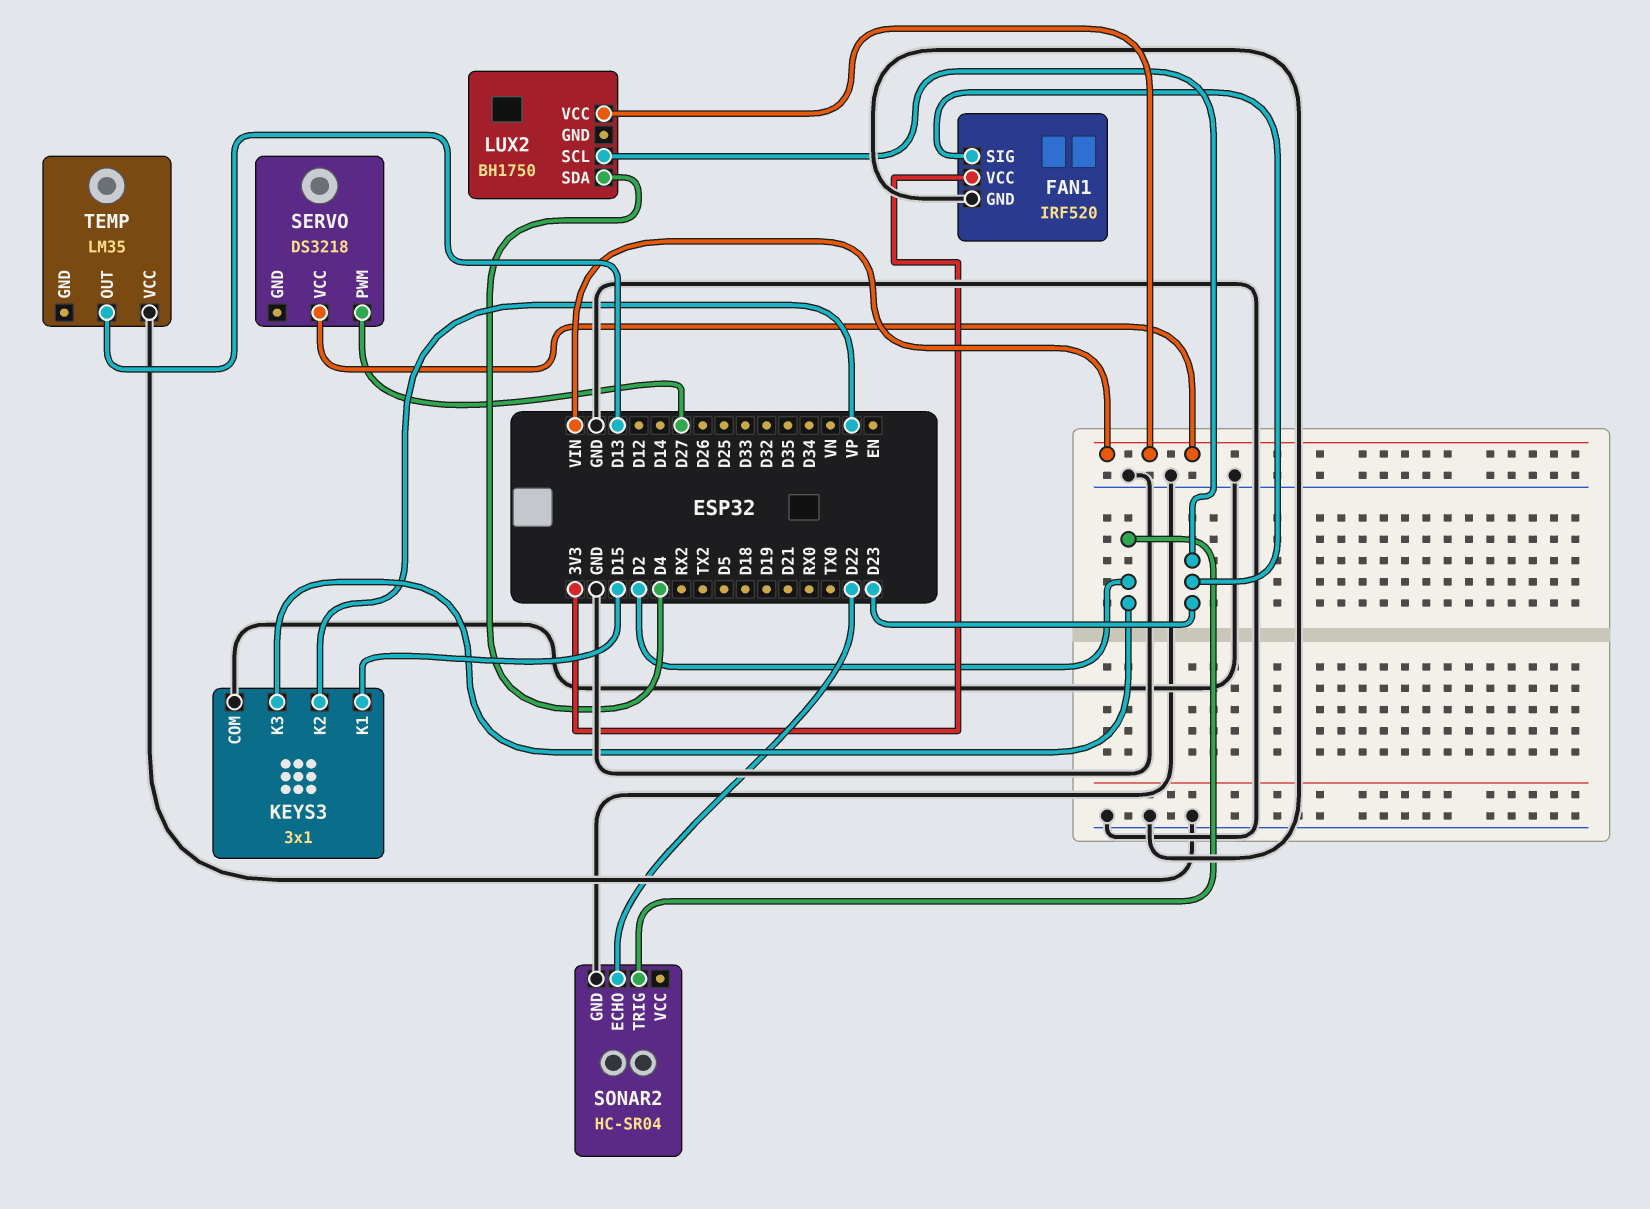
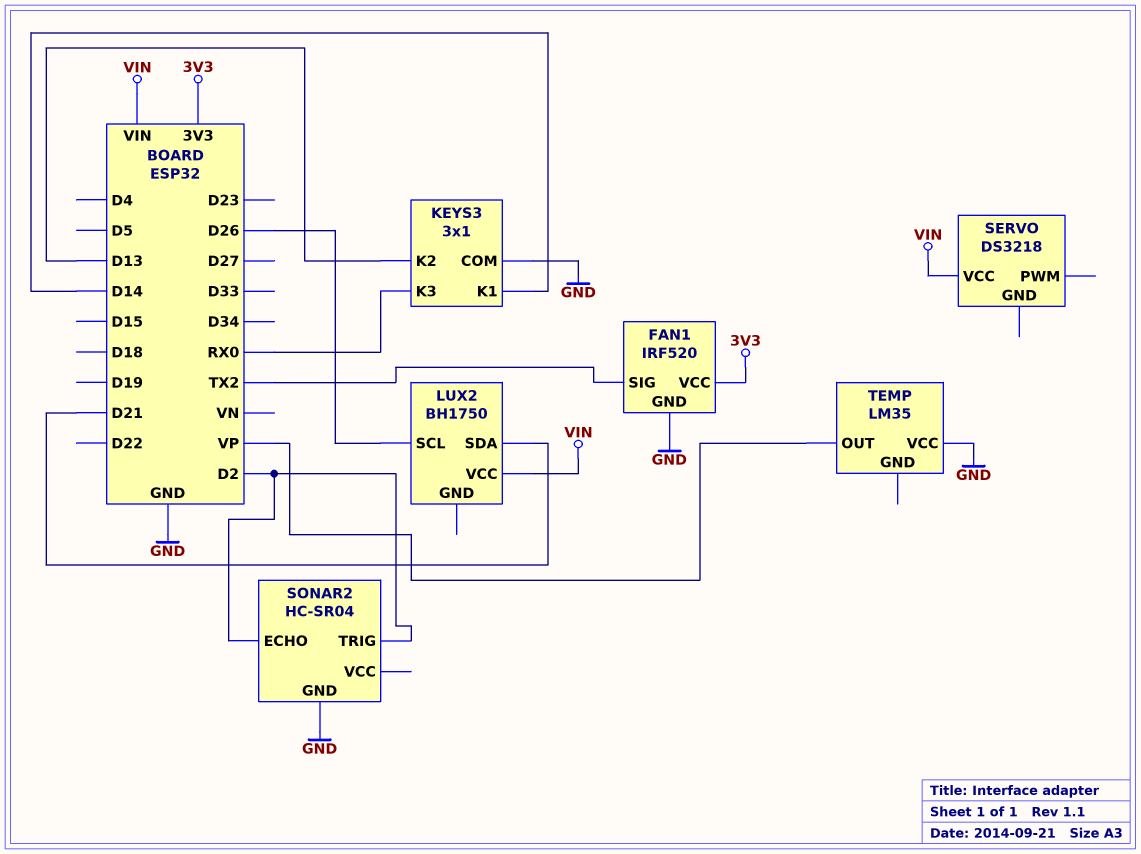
FAN1 pin SIG: D23 -> TX2
KEYS3 pin K1: D15 -> D14
KEYS3 pin K2: VP -> D13
KEYS3 pin K3: D2 -> RX0
LUX2 pin SCL: D23 -> D26
LUX2 pin SDA: D4 -> D21
SERVO pin PWM: D27 -> none
SONAR2 pin ECHO: D22 -> D2
TEMP pin OUT: D13 -> VP

